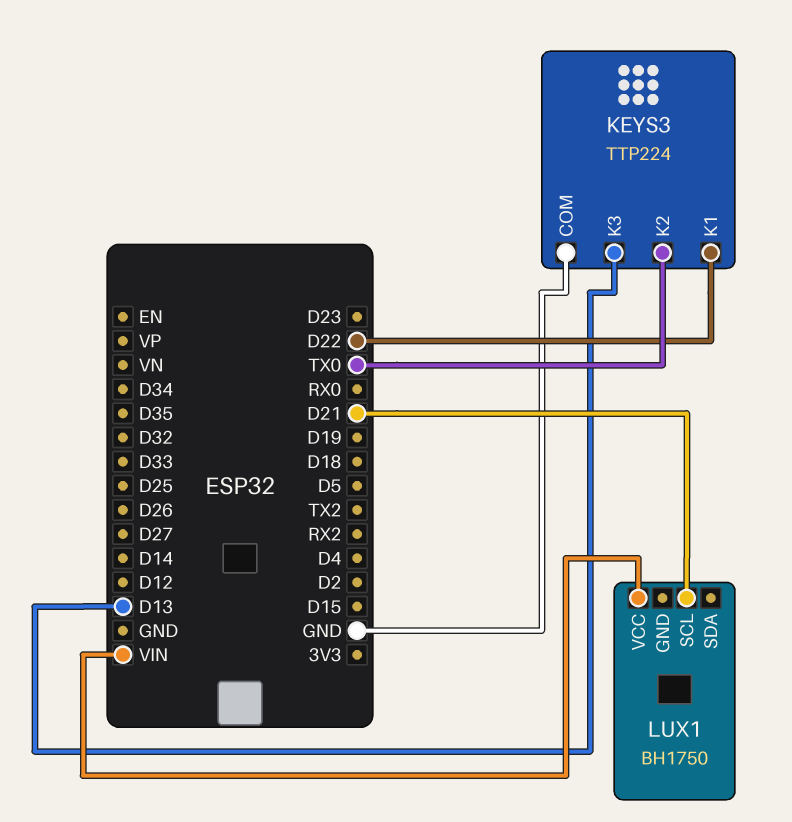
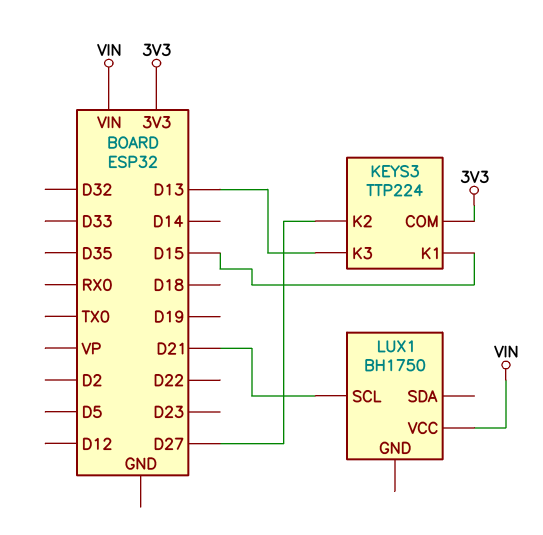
KEYS3 pin COM: GND -> 3V3
KEYS3 pin K1: D22 -> D15
KEYS3 pin K2: TX0 -> D27

